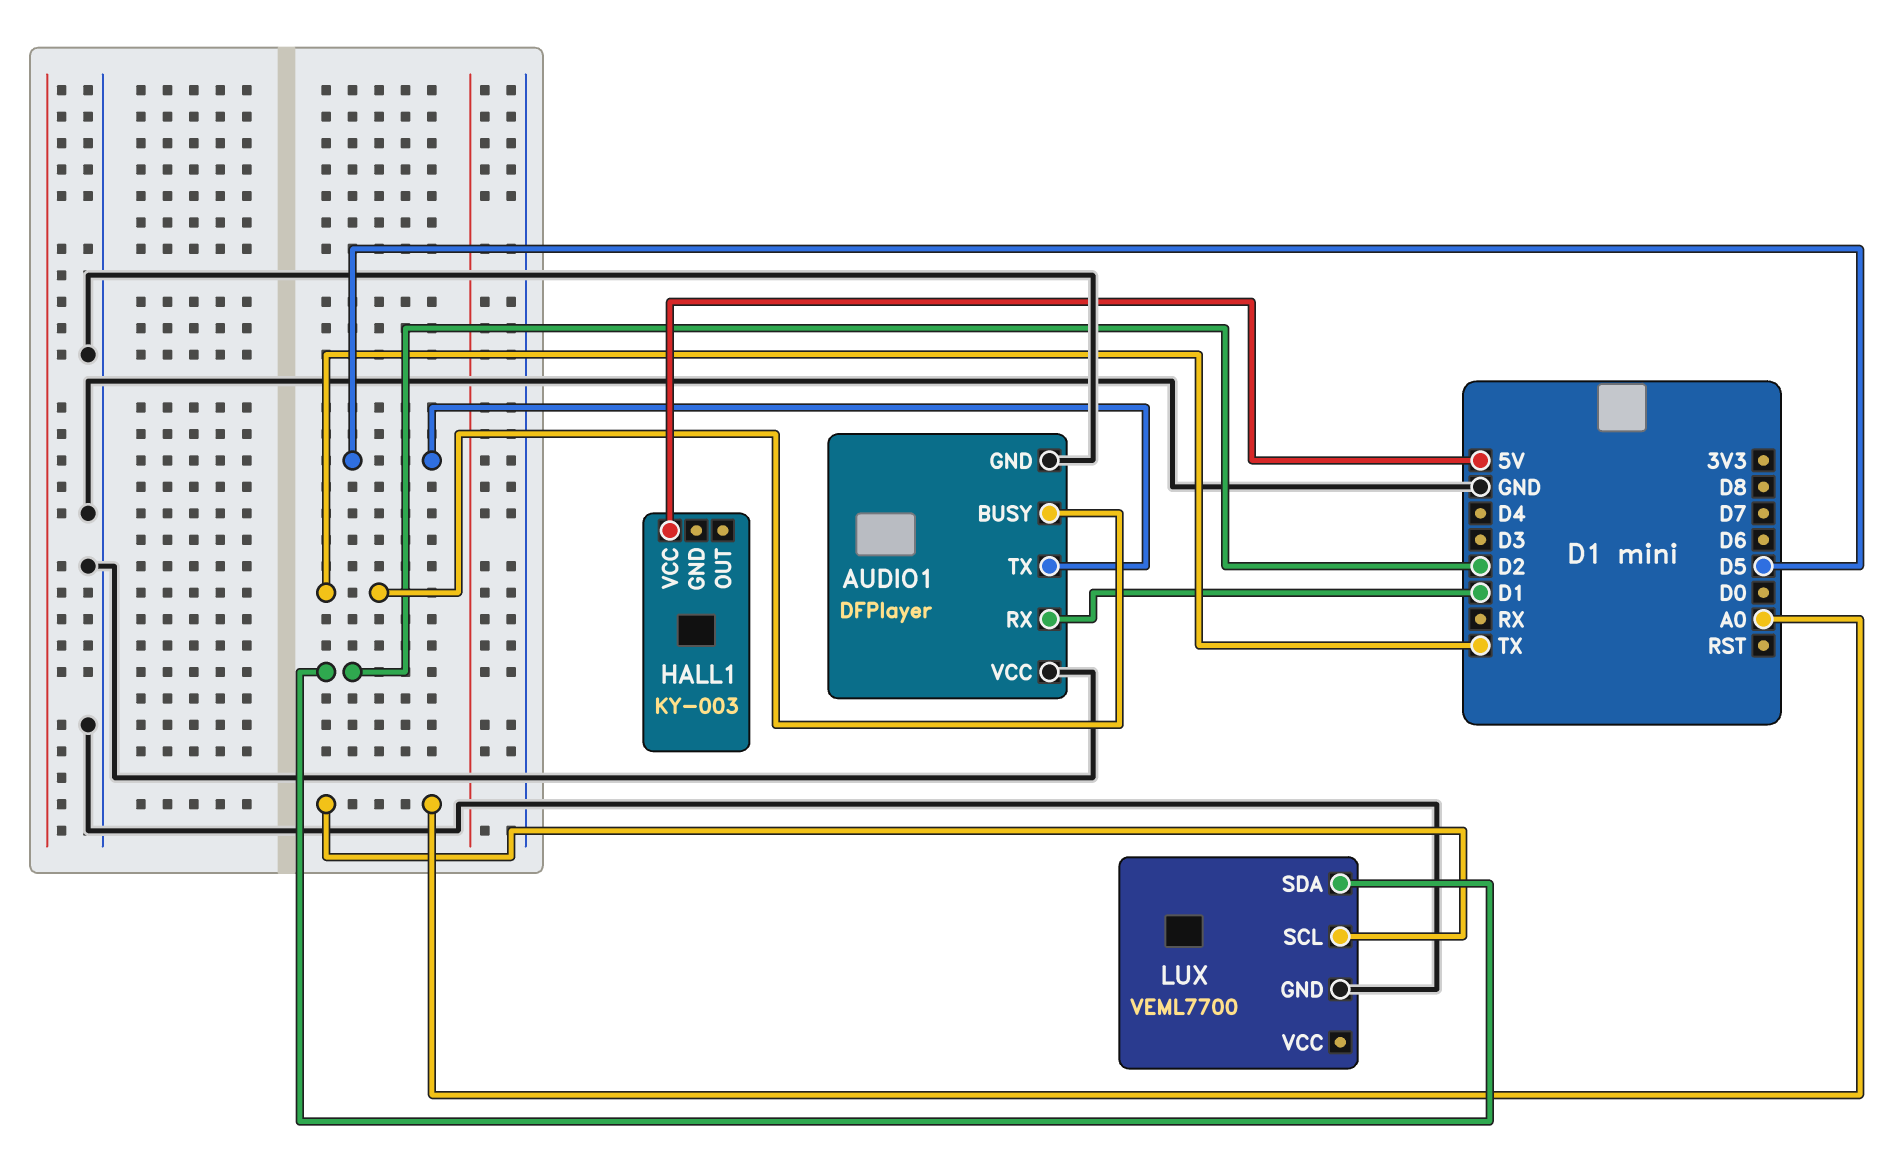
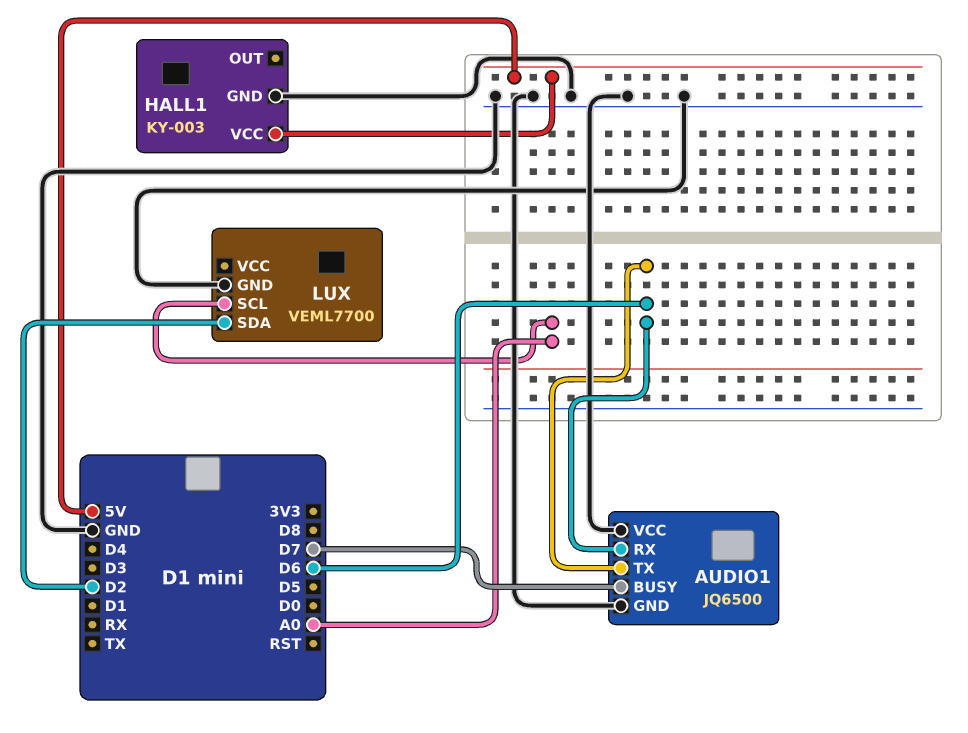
AUDIO1: DFPlayer -> JQ6500
AUDIO1 pin BUSY: TX -> D7
AUDIO1 pin RX: D1 -> D6
AUDIO1 pin TX: D5 -> D6
HALL1 pin GND: none -> GND

